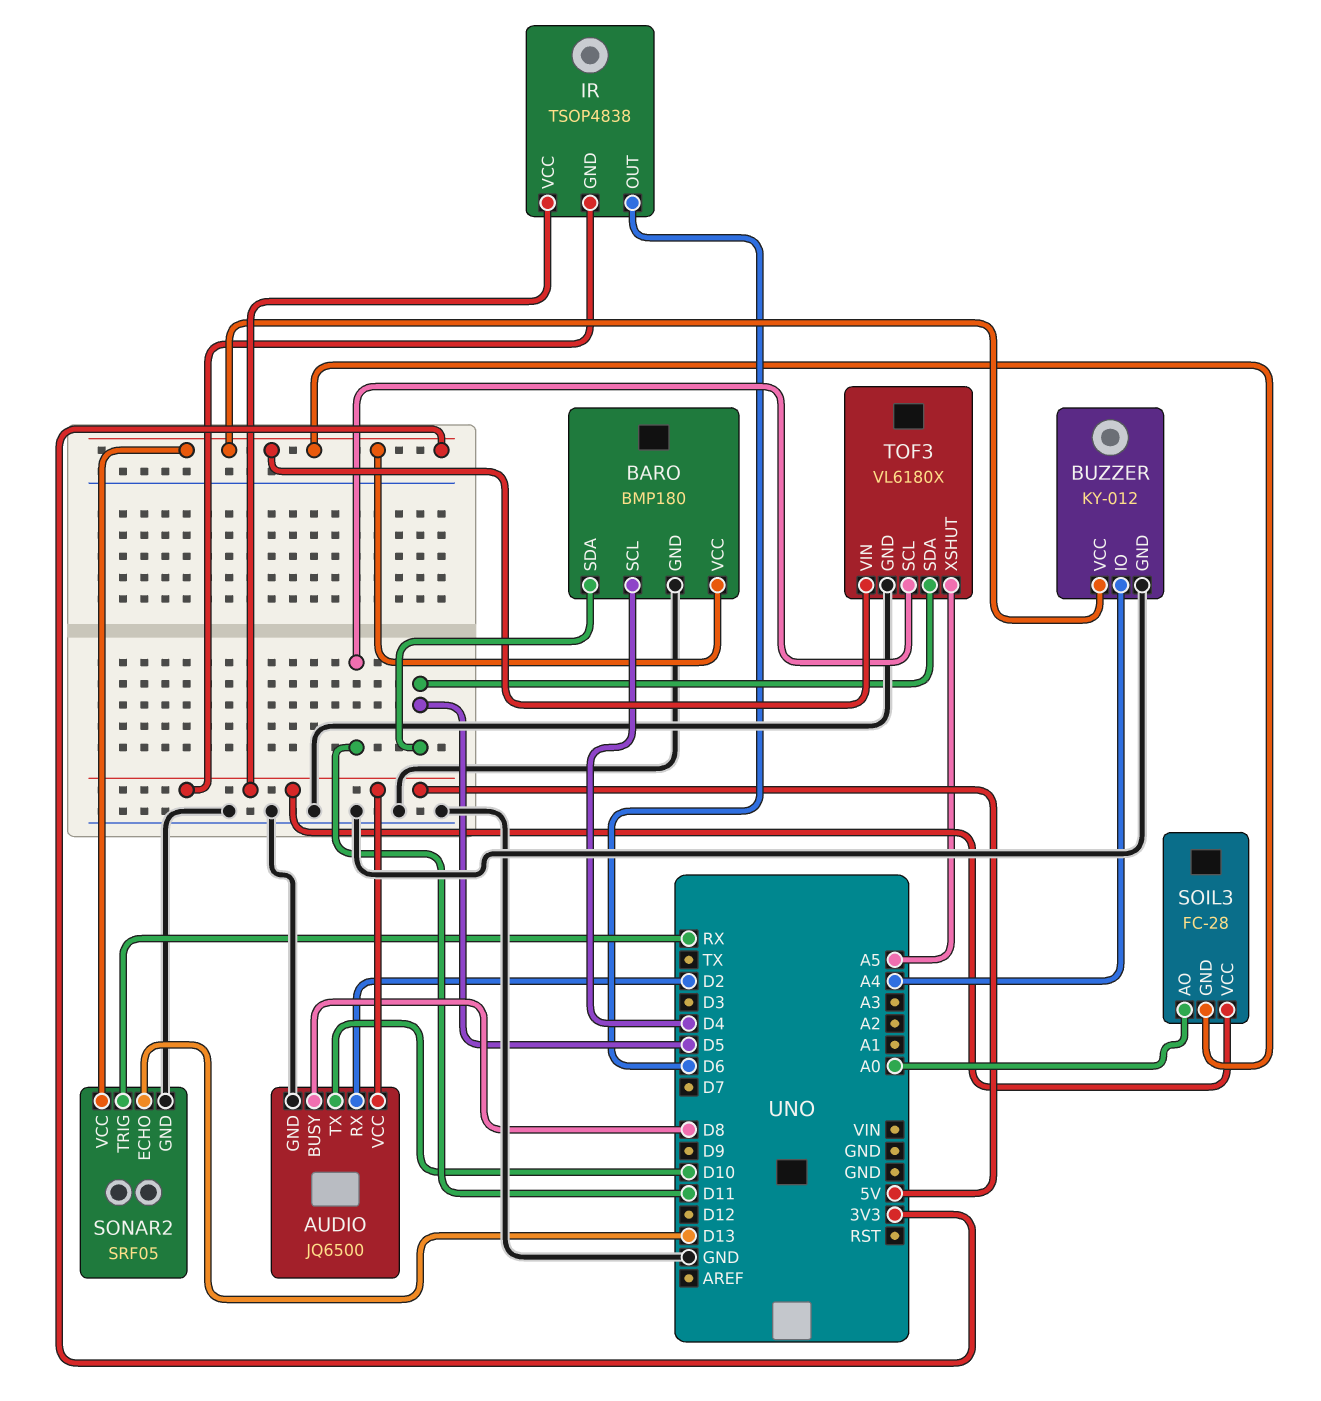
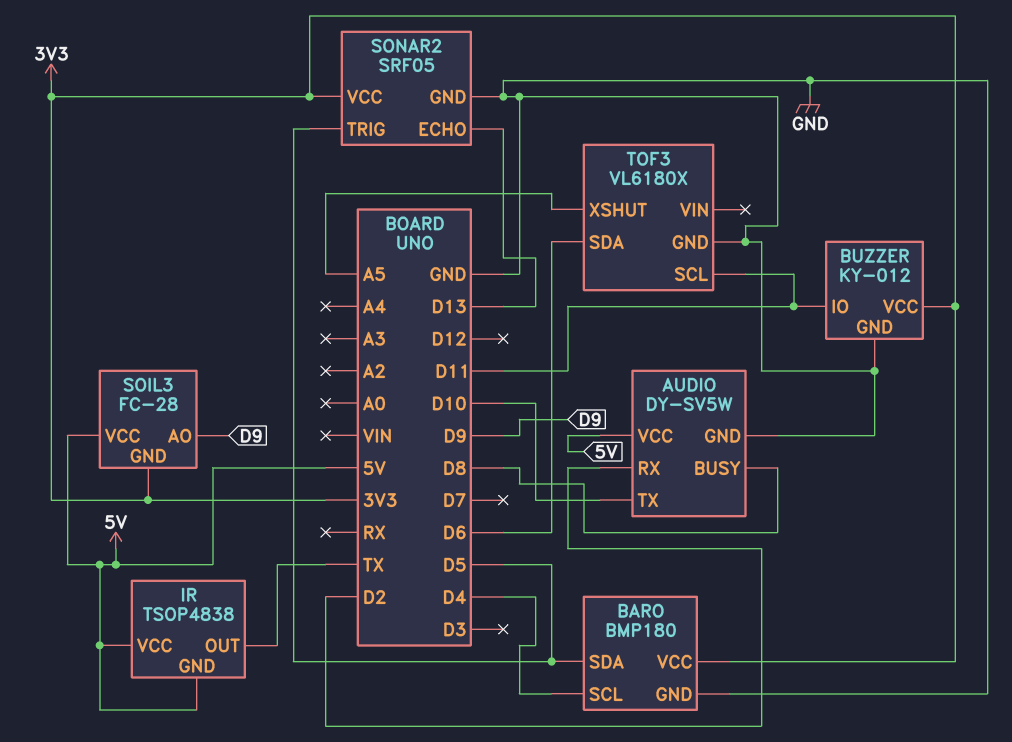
AUDIO: JQ6500 -> DY-SV5W
BUZZER pin IO: A4 -> D11
IR pin OUT: D6 -> TX
SOIL3 pin AO: A0 -> D9
SONAR2 pin TRIG: RX -> D5
TOF3 pin SDA: D5 -> D6
TOF3 pin VIN: 3V3 -> none

